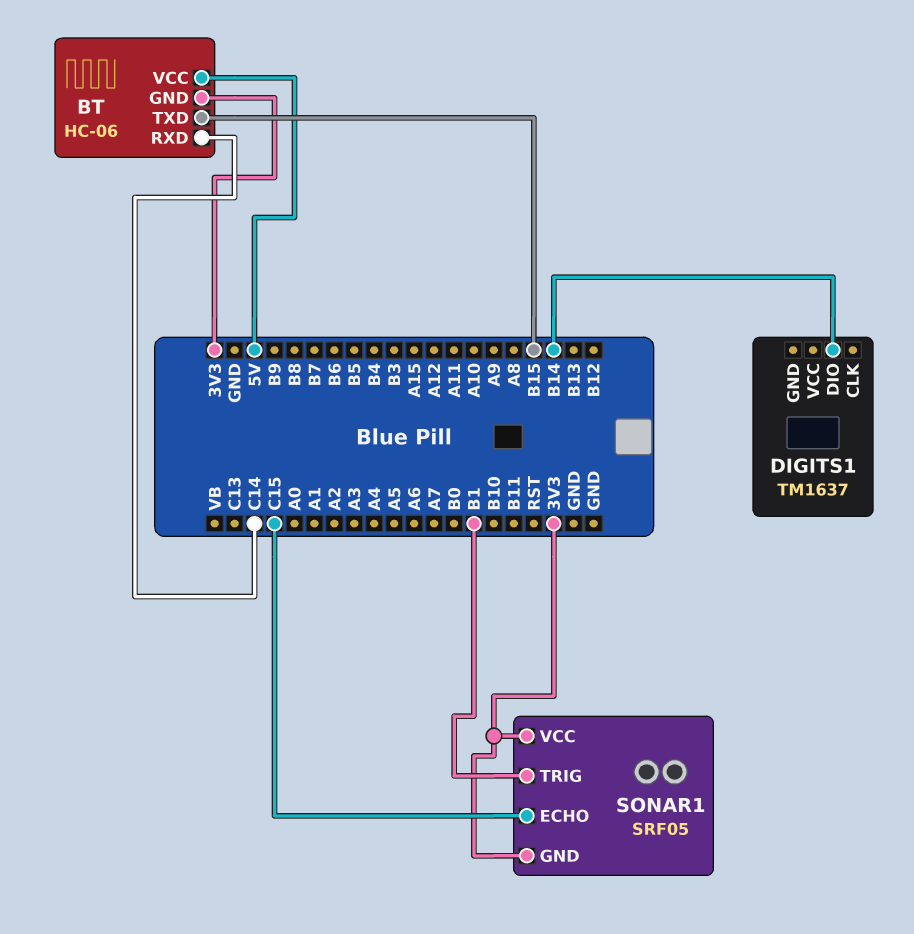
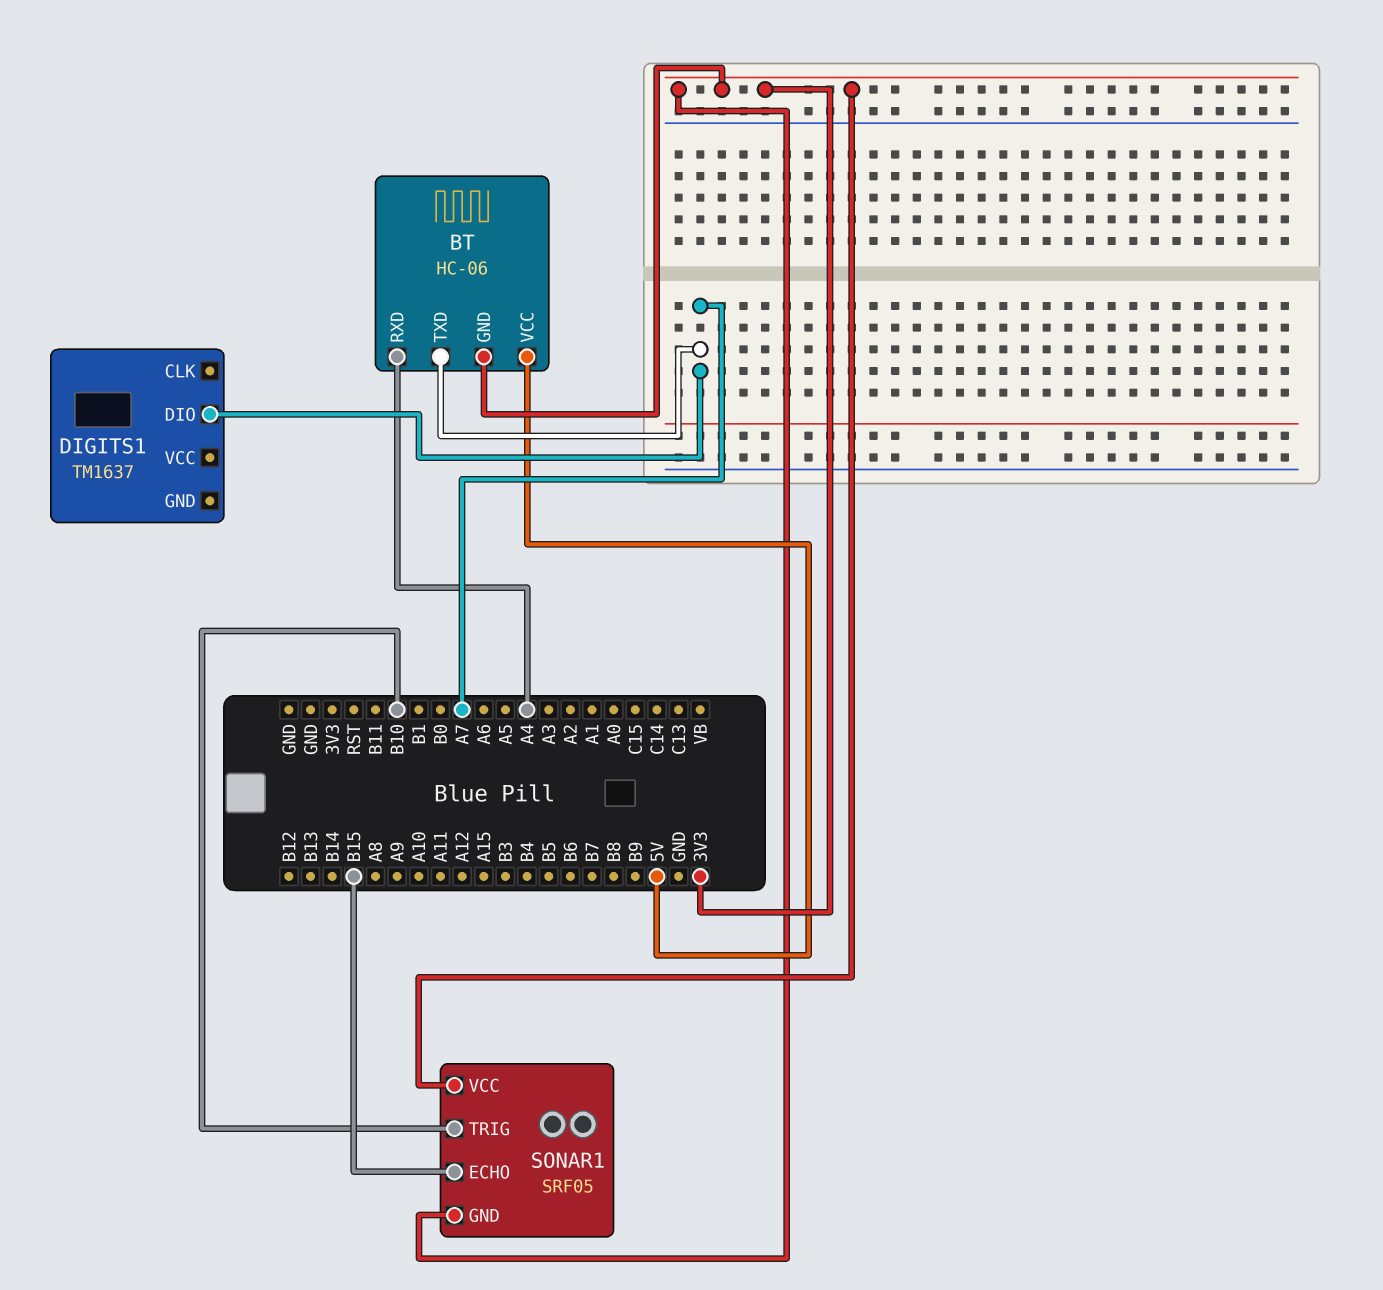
BT pin RXD: C14 -> A4
BT pin TXD: B15 -> A7
DIGITS1 pin DIO: B14 -> A7
SONAR1 pin ECHO: C15 -> B15
SONAR1 pin TRIG: B1 -> B10

